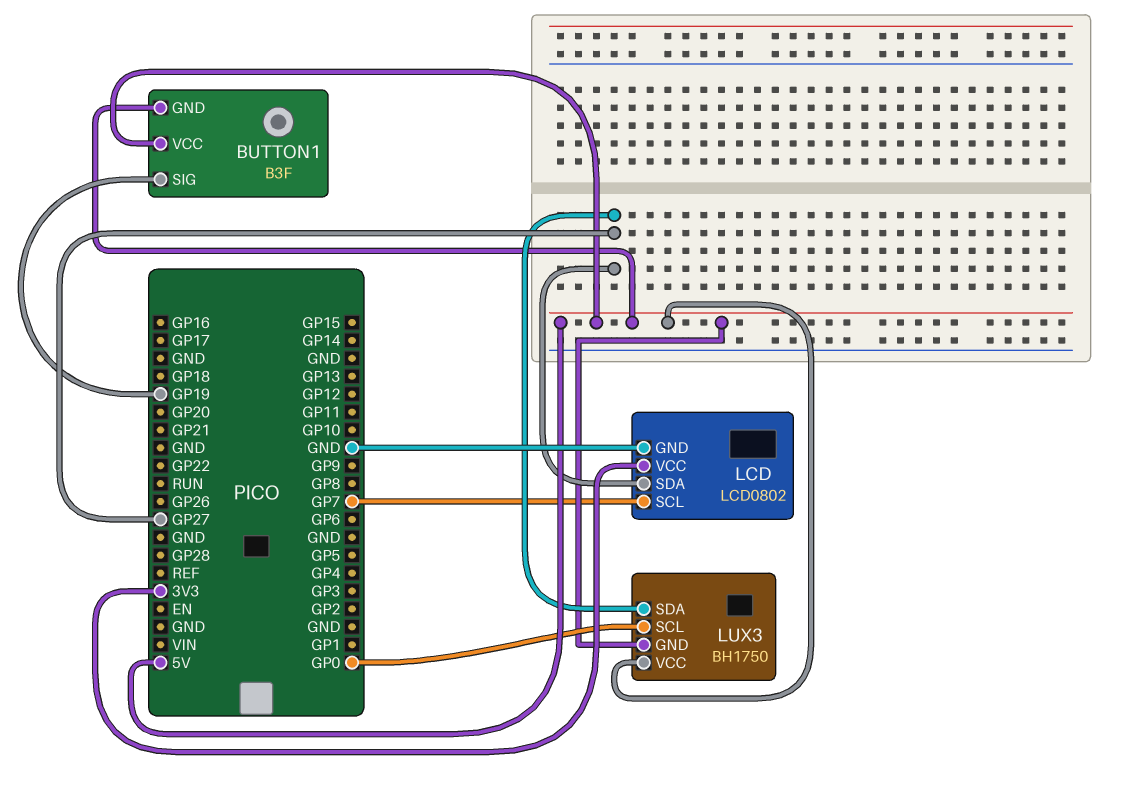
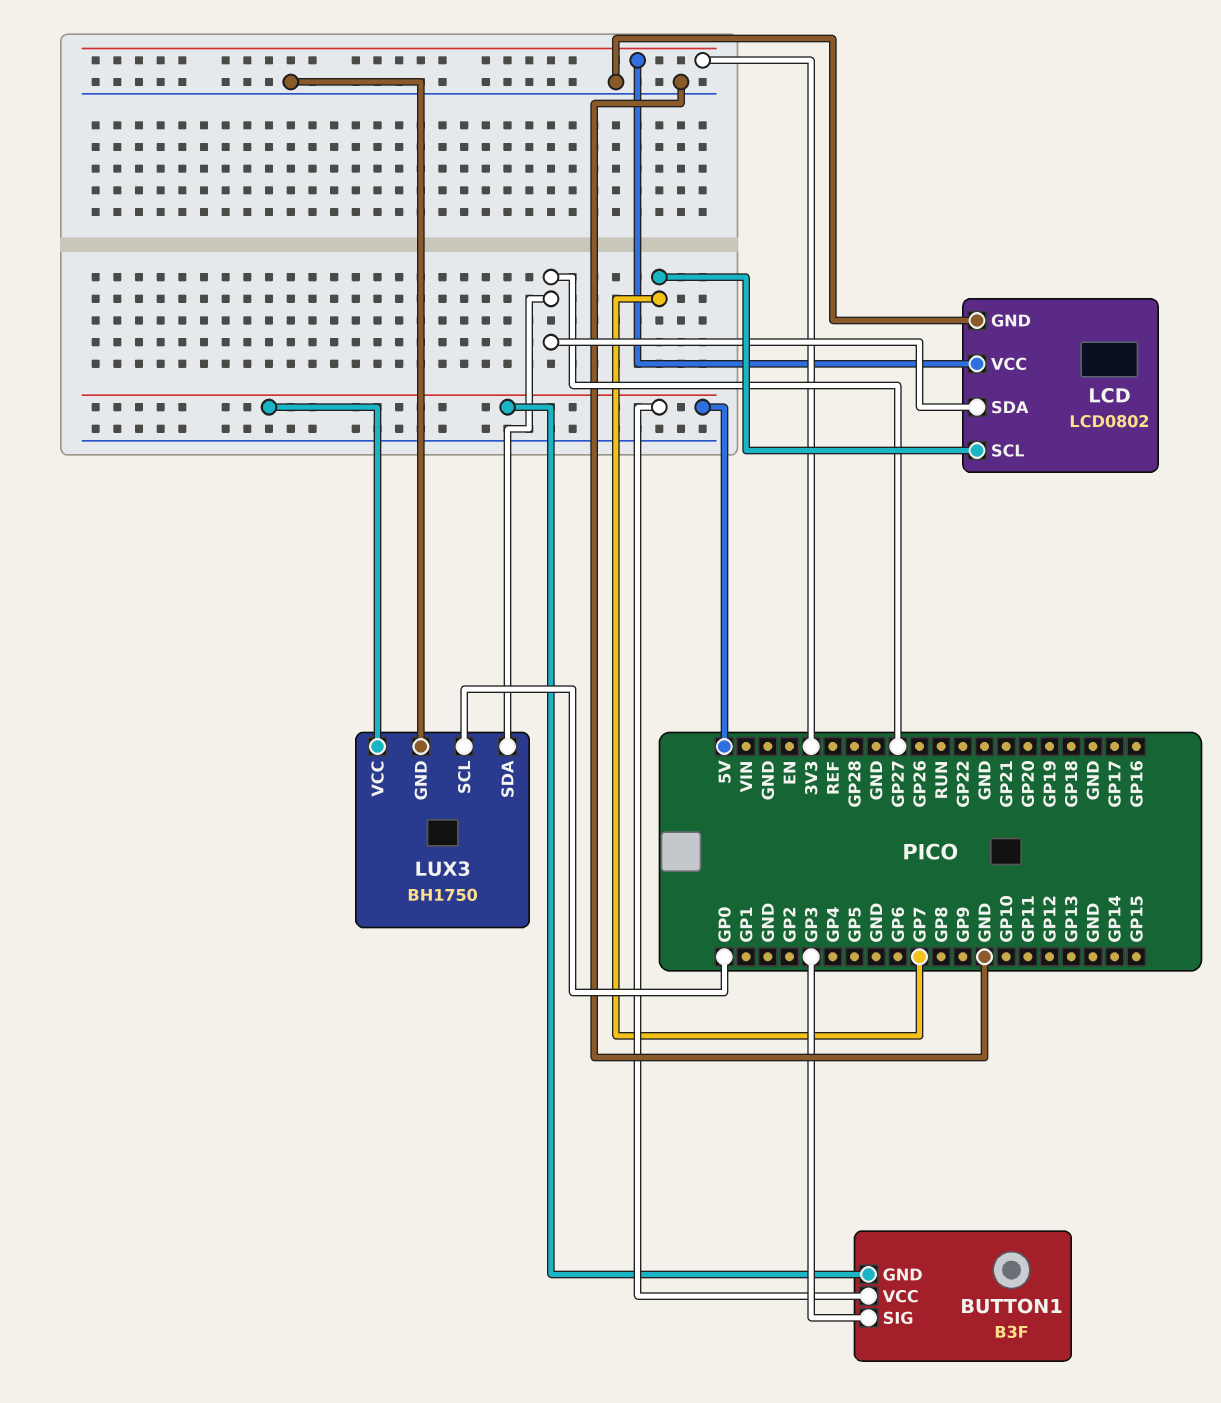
BUTTON1 pin SIG: GP19 -> GP3
LUX3 pin GND: 5V -> GND

